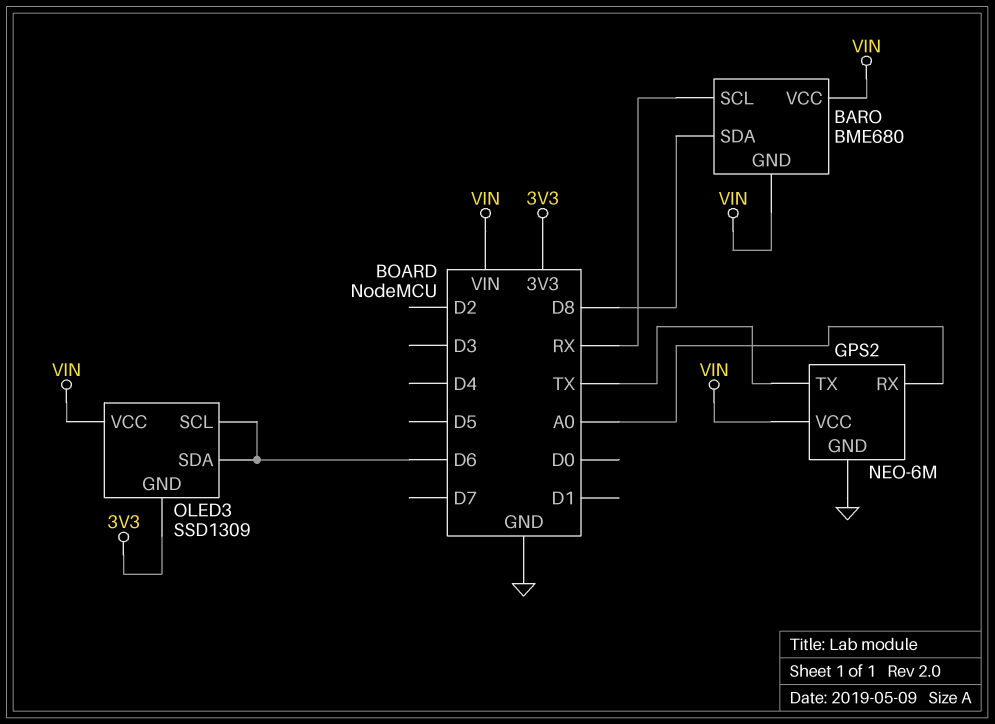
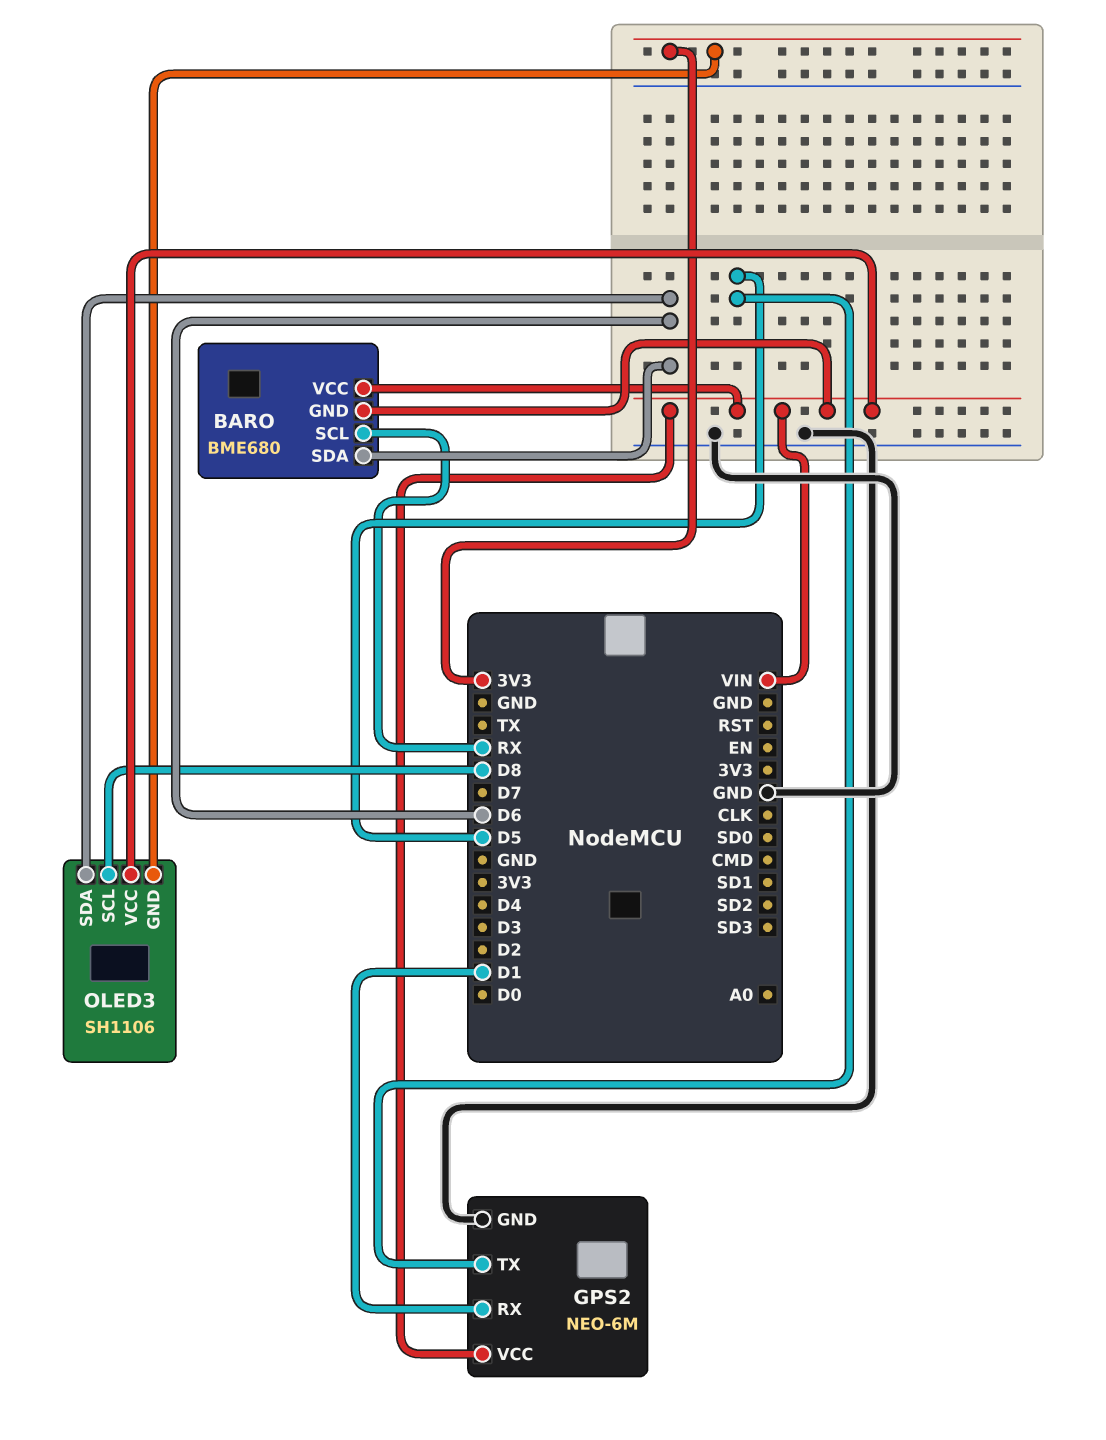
BARO pin SDA: D8 -> D6
GPS2 pin RX: A0 -> D1
GPS2 pin TX: TX -> D5
OLED3: SSD1309 -> SH1106
OLED3 pin SCL: D6 -> D8

